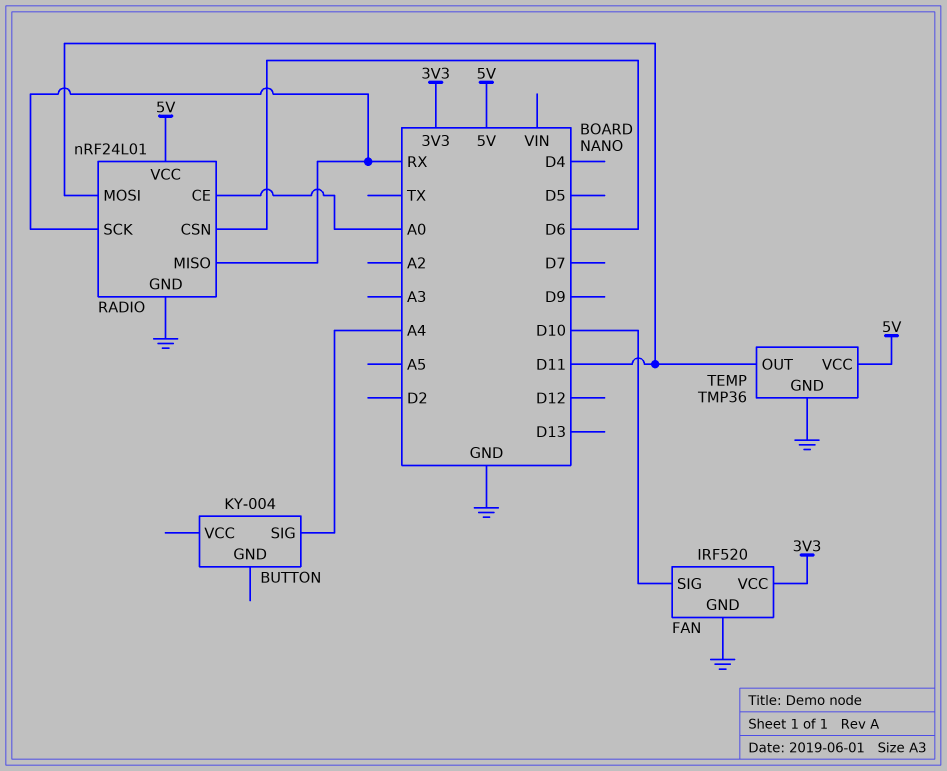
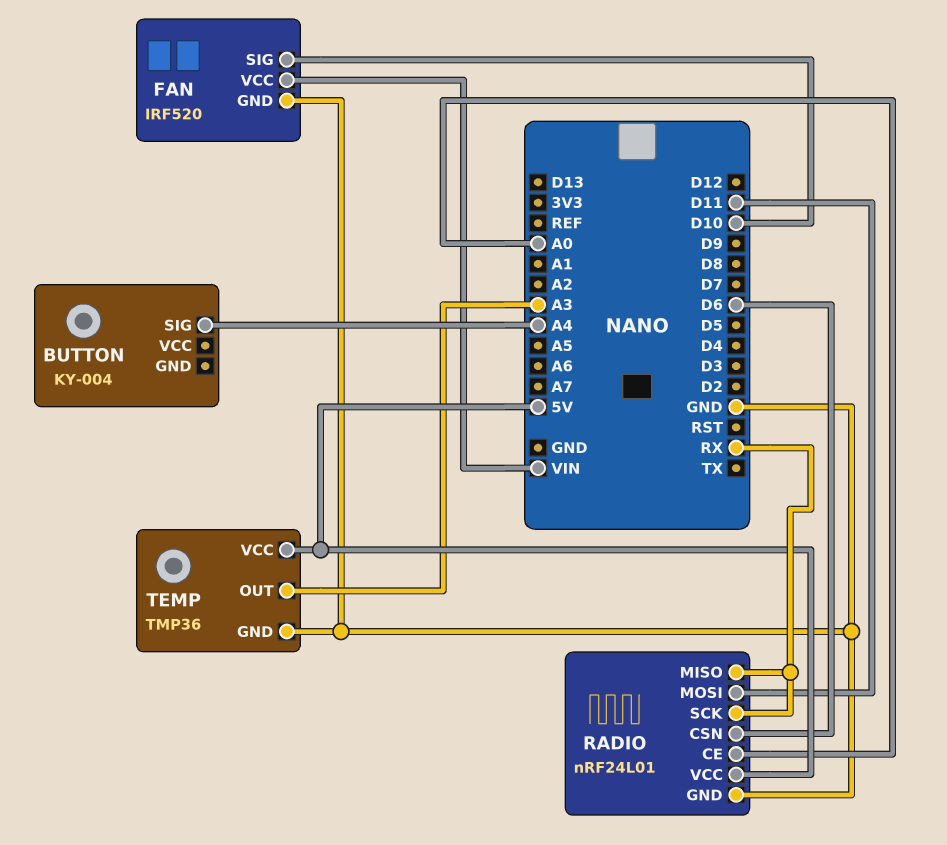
FAN pin VCC: 3V3 -> VIN
TEMP pin OUT: D11 -> A3

